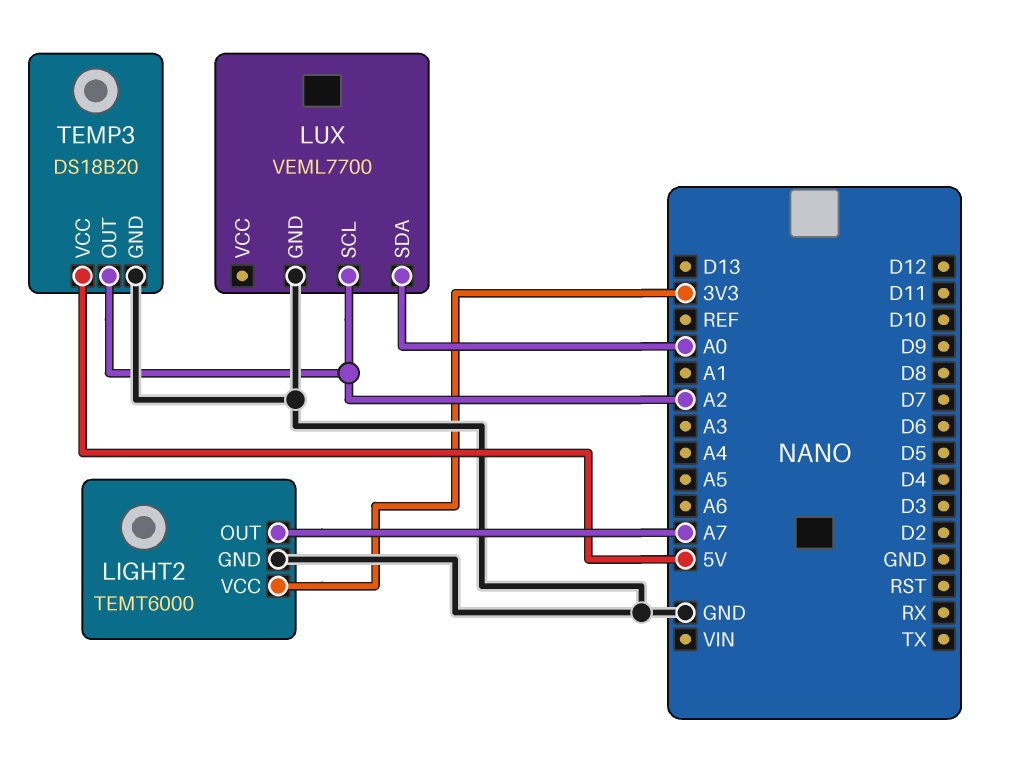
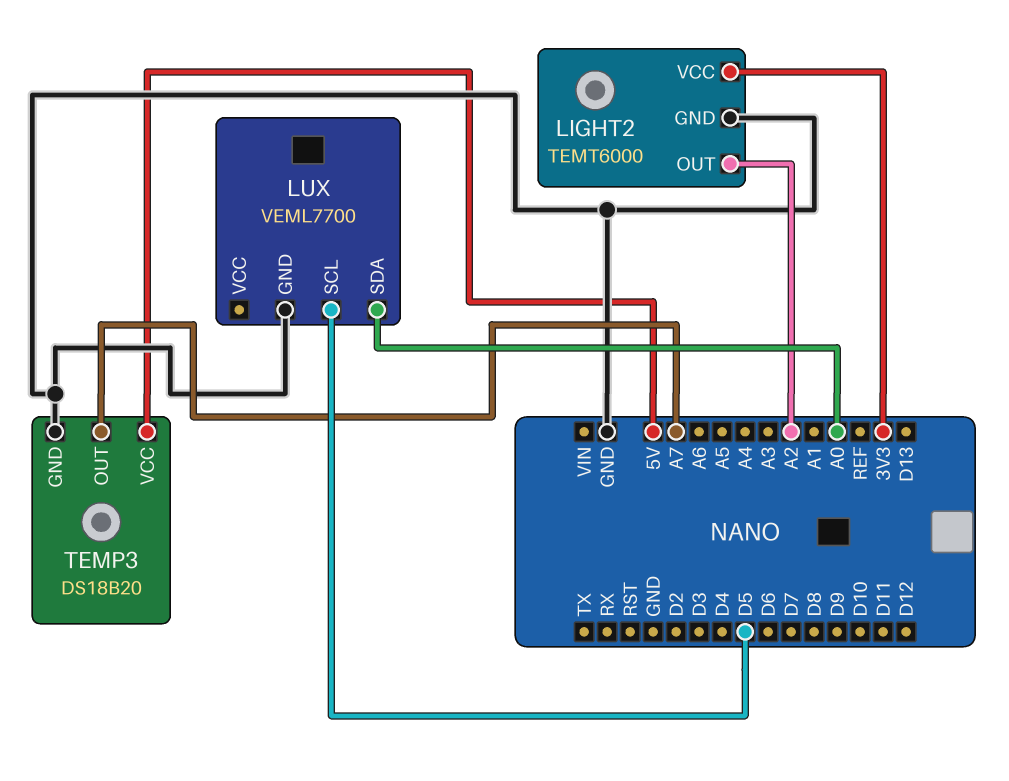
LIGHT2 pin OUT: A7 -> A2
LUX pin SCL: A2 -> D5
TEMP3 pin OUT: A2 -> A7

